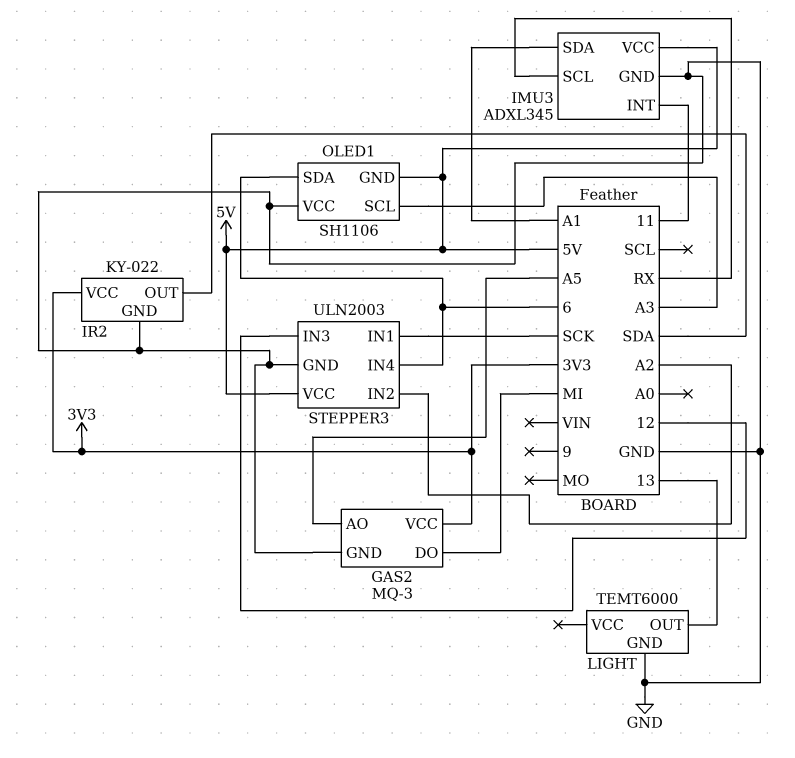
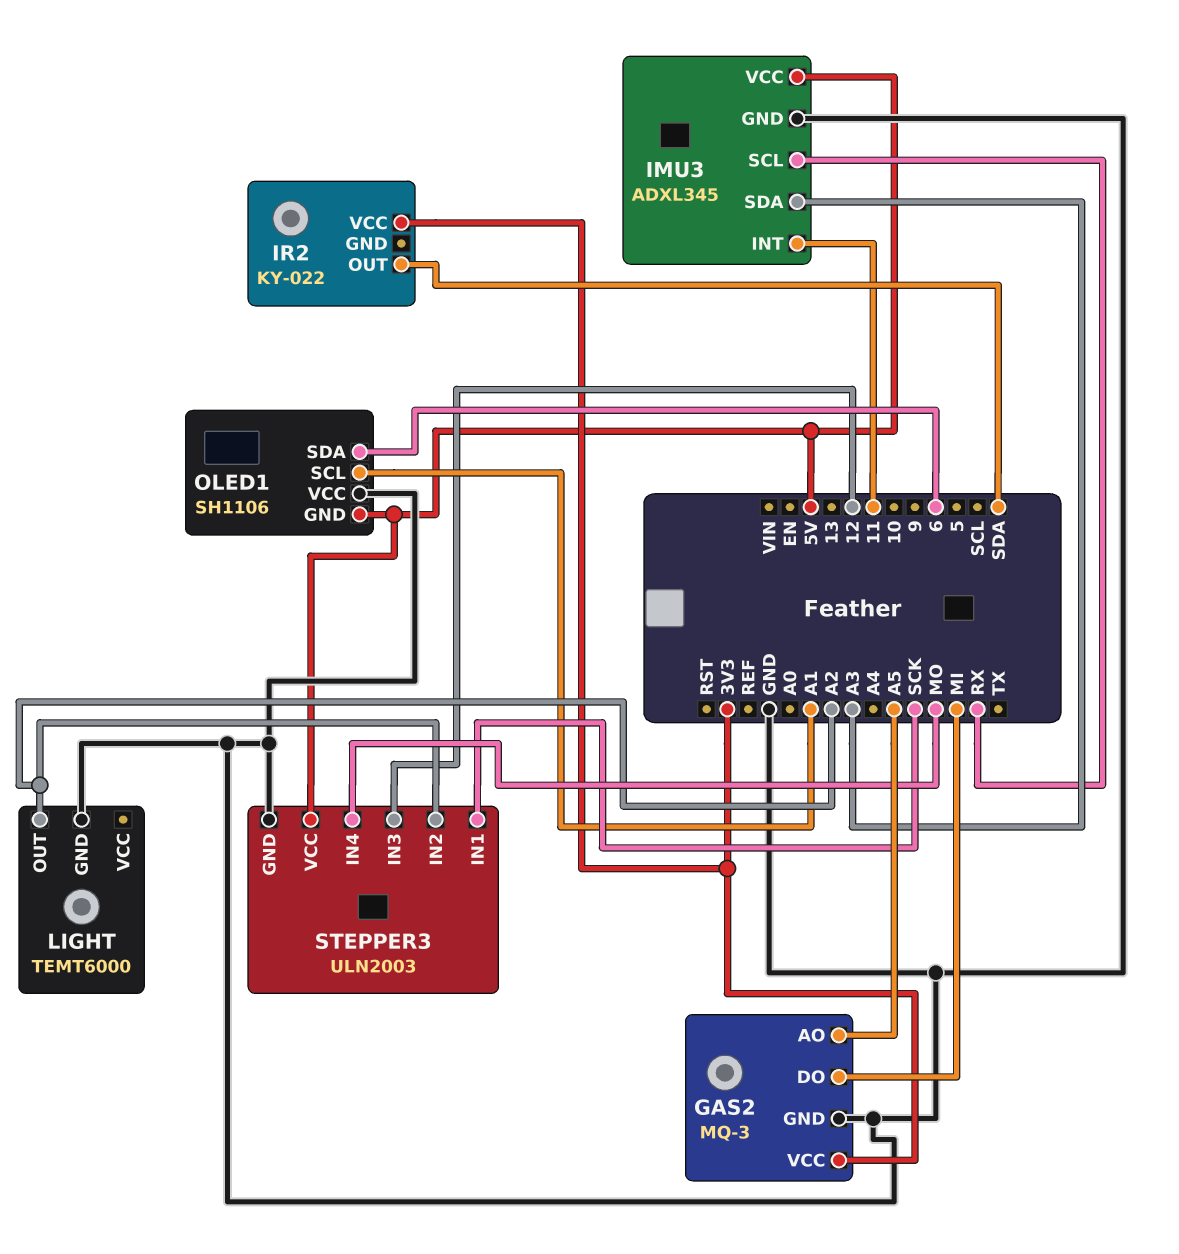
IMU3 pin SDA: A1 -> A3
IR2 pin GND: GND -> none
LIGHT pin OUT: 13 -> A2
OLED1 pin SCL: A3 -> A1
STEPPER3 pin IN4: 6 -> MO

